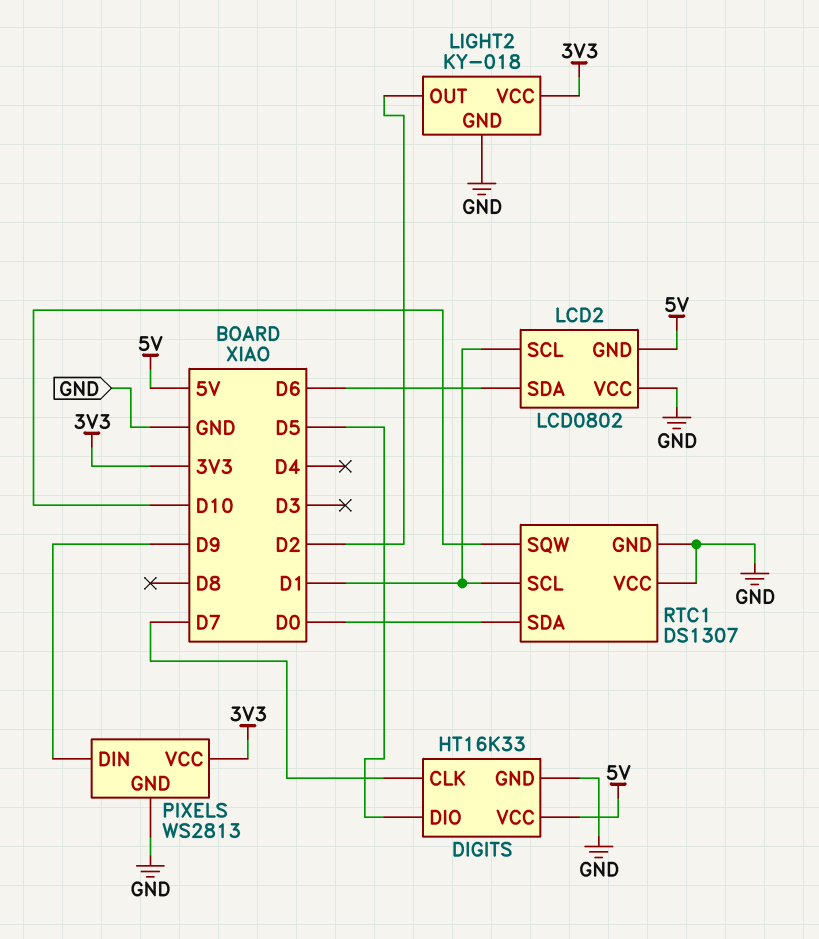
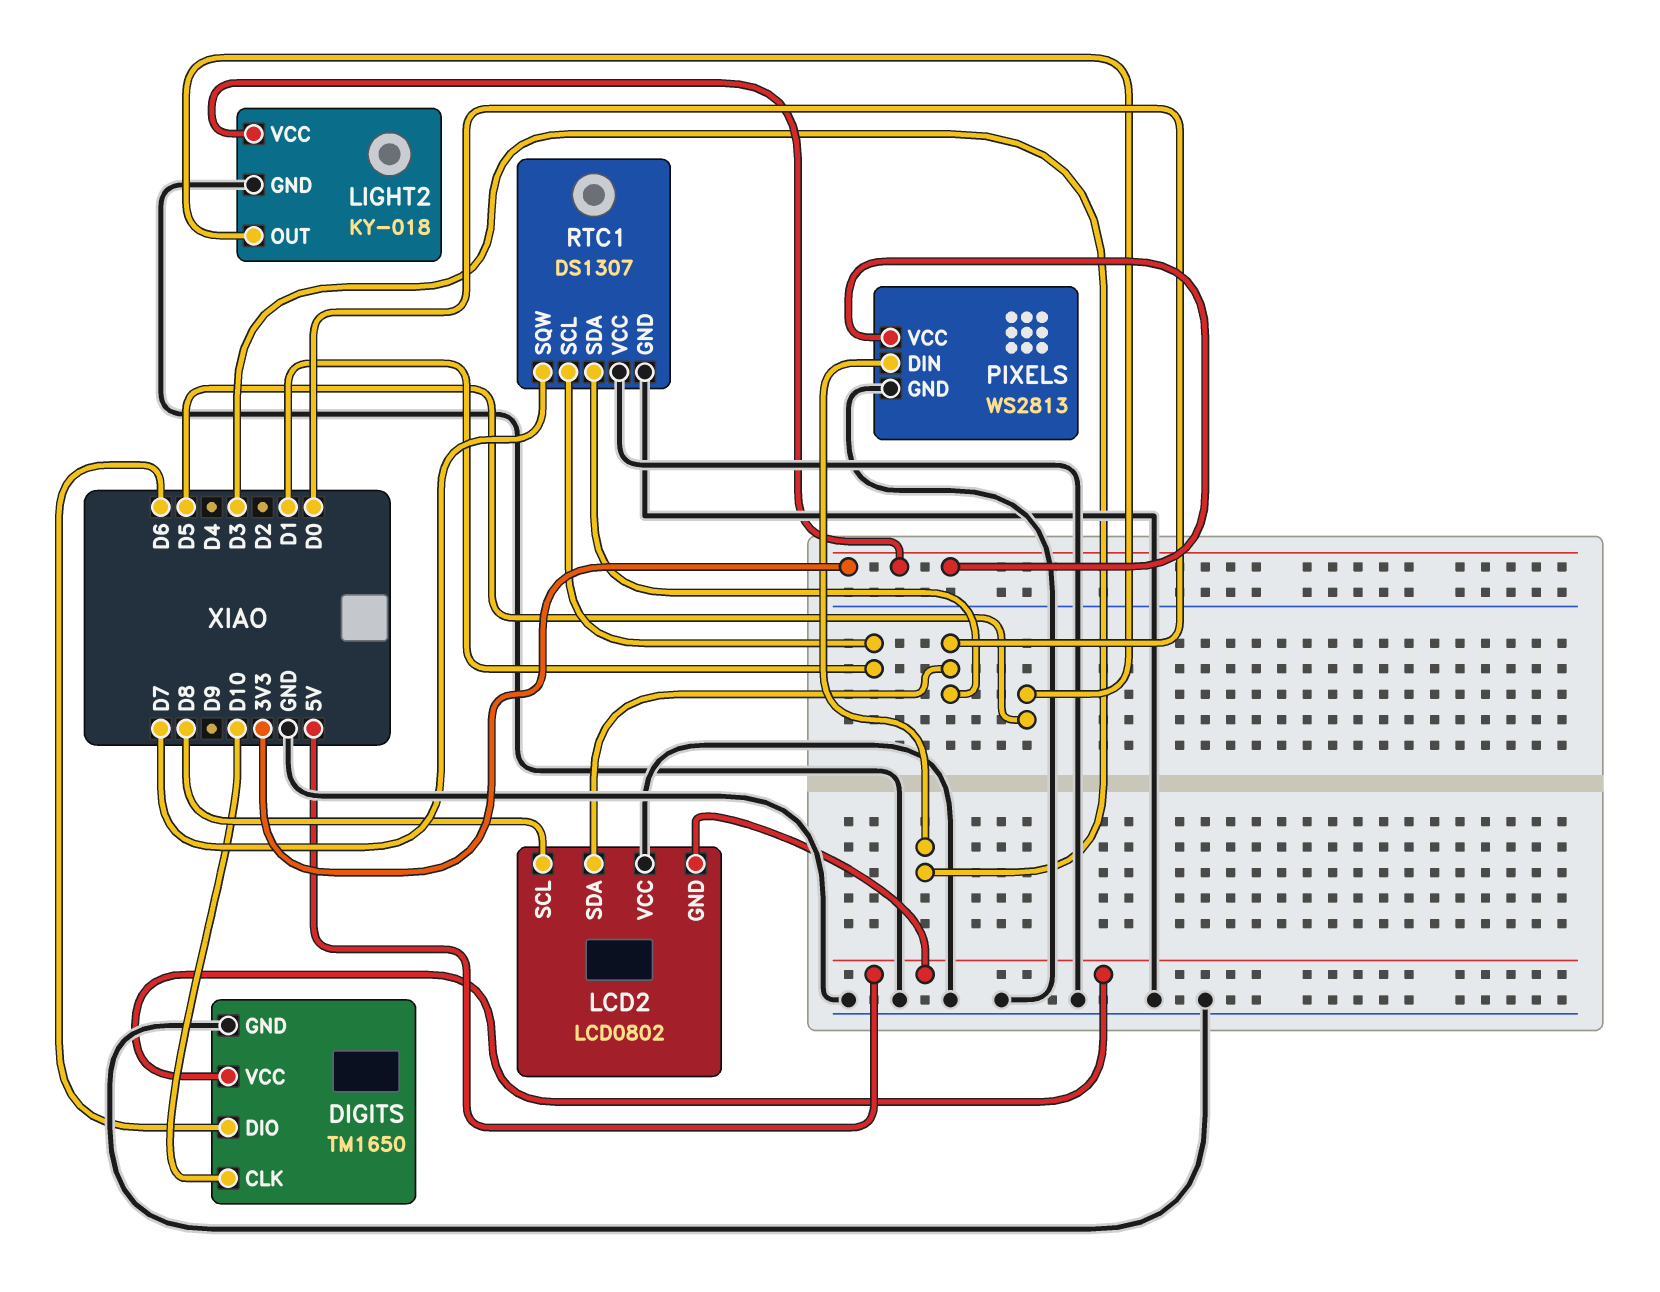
DIGITS: HT16K33 -> TM1650
DIGITS pin CLK: D7 -> D10
DIGITS pin DIO: D5 -> D6
LCD2 pin SCL: D1 -> D8
LCD2 pin SDA: D6 -> D0
LIGHT2 pin OUT: D2 -> D5
PIXELS pin DIN: D9 -> D3
RTC1 pin SQW: D10 -> D7

